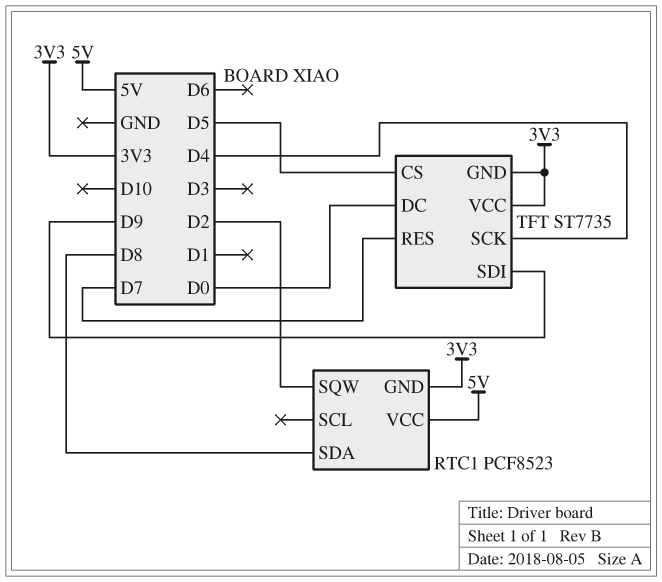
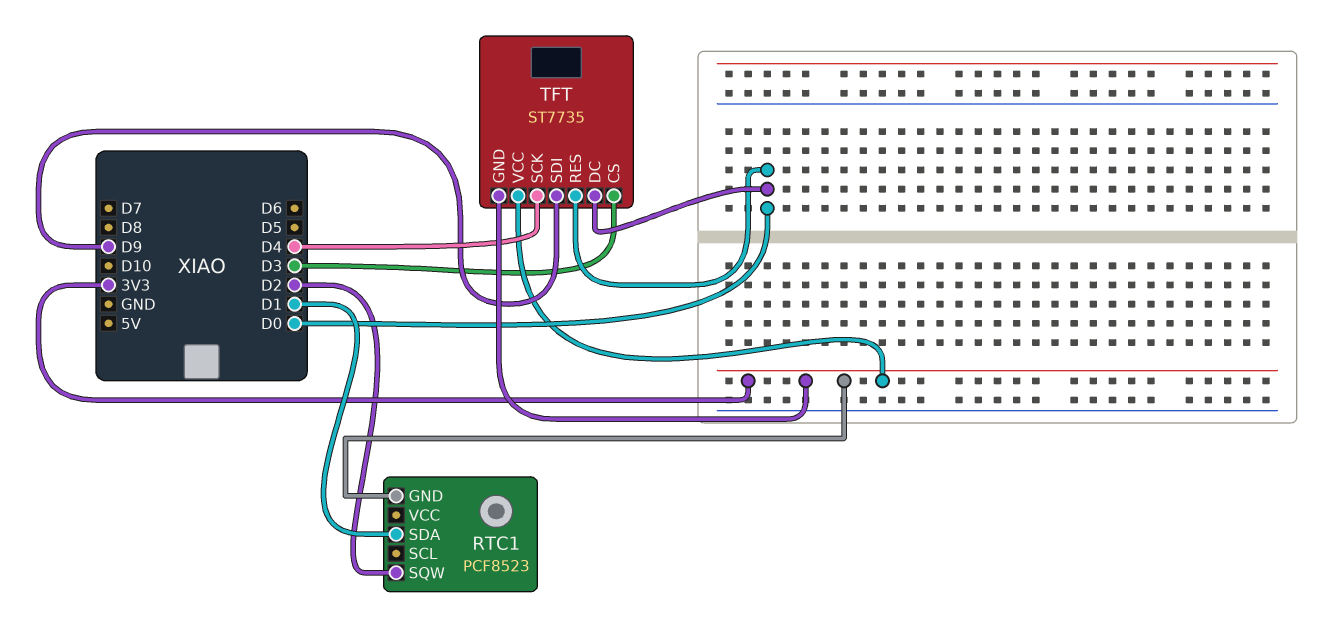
RTC1 pin SDA: D8 -> D1
RTC1 pin VCC: 5V -> none
TFT pin CS: D5 -> D3
TFT pin RES: D7 -> D0

